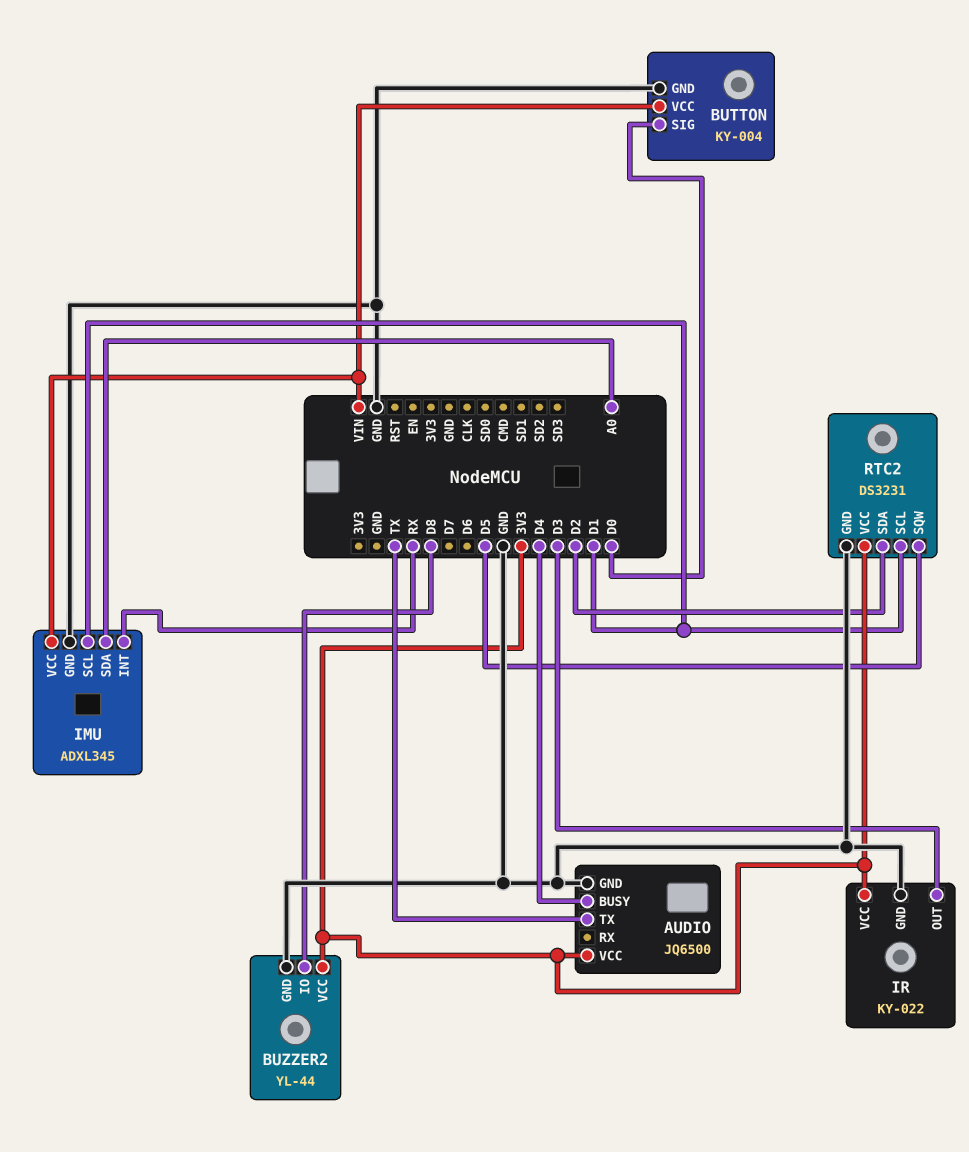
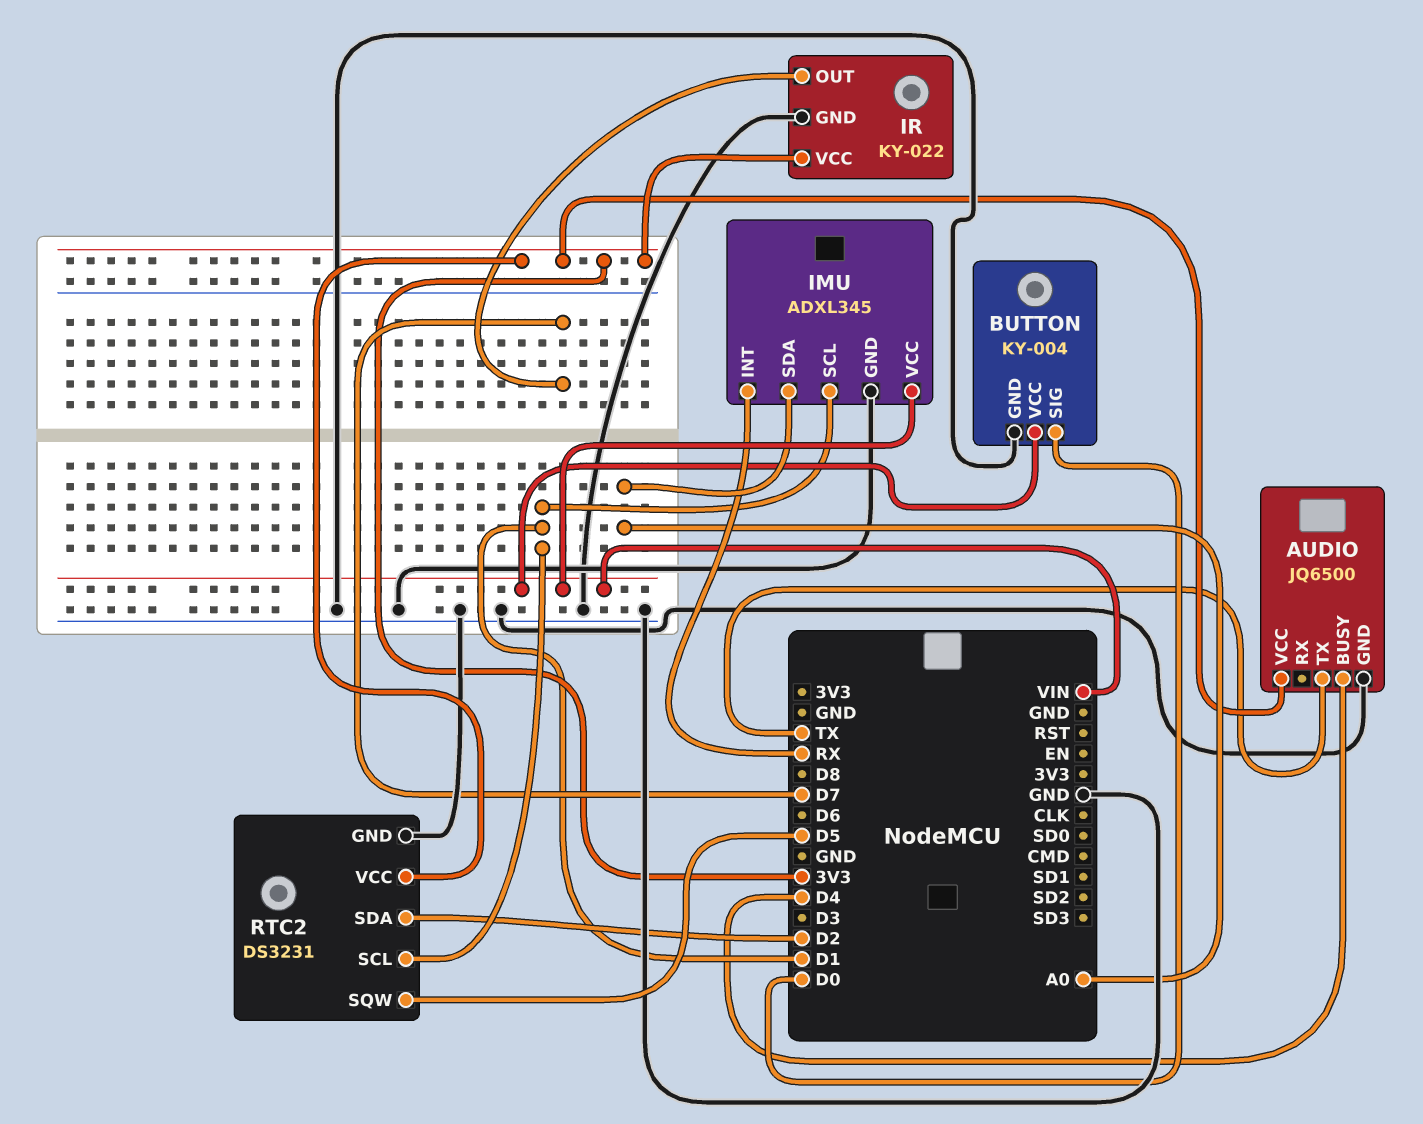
BUZZER2: YL-44 -> none
BUZZER2 pin GND: GND -> none
BUZZER2 pin IO: D8 -> none
BUZZER2 pin VCC: 3V3 -> none
IR pin OUT: D3 -> D7

